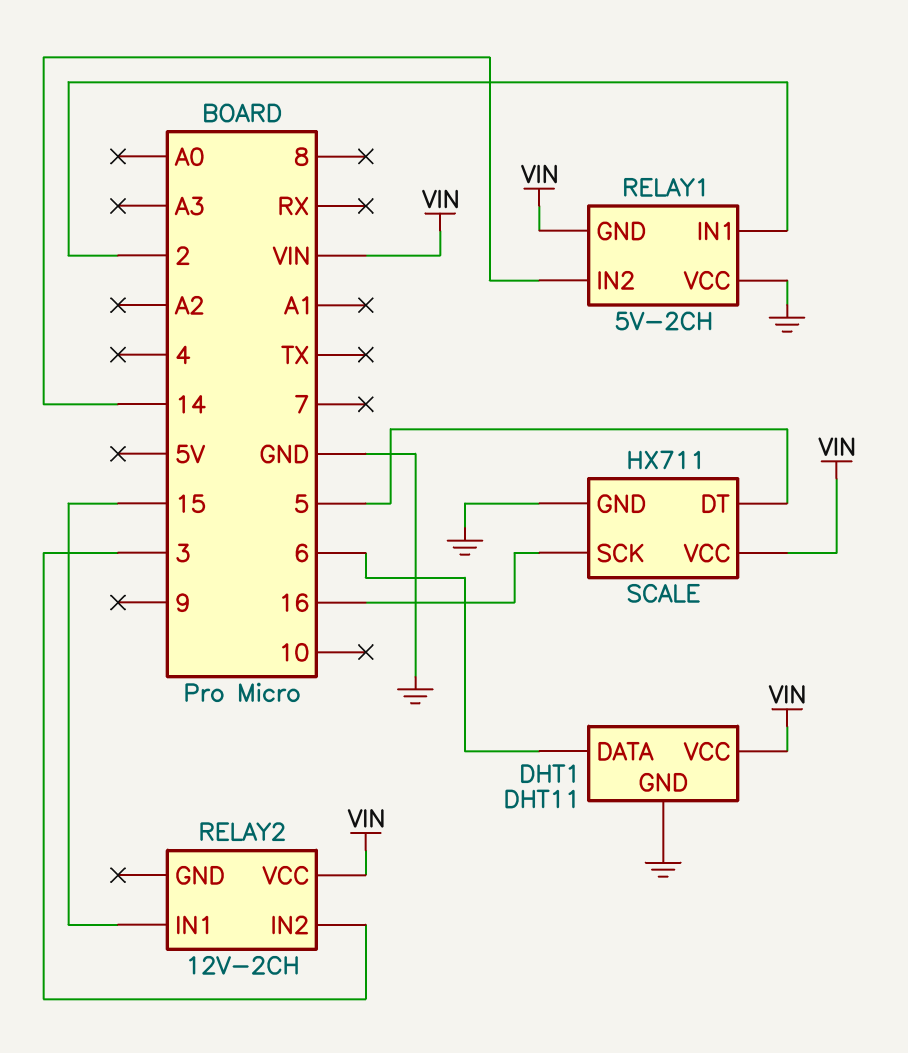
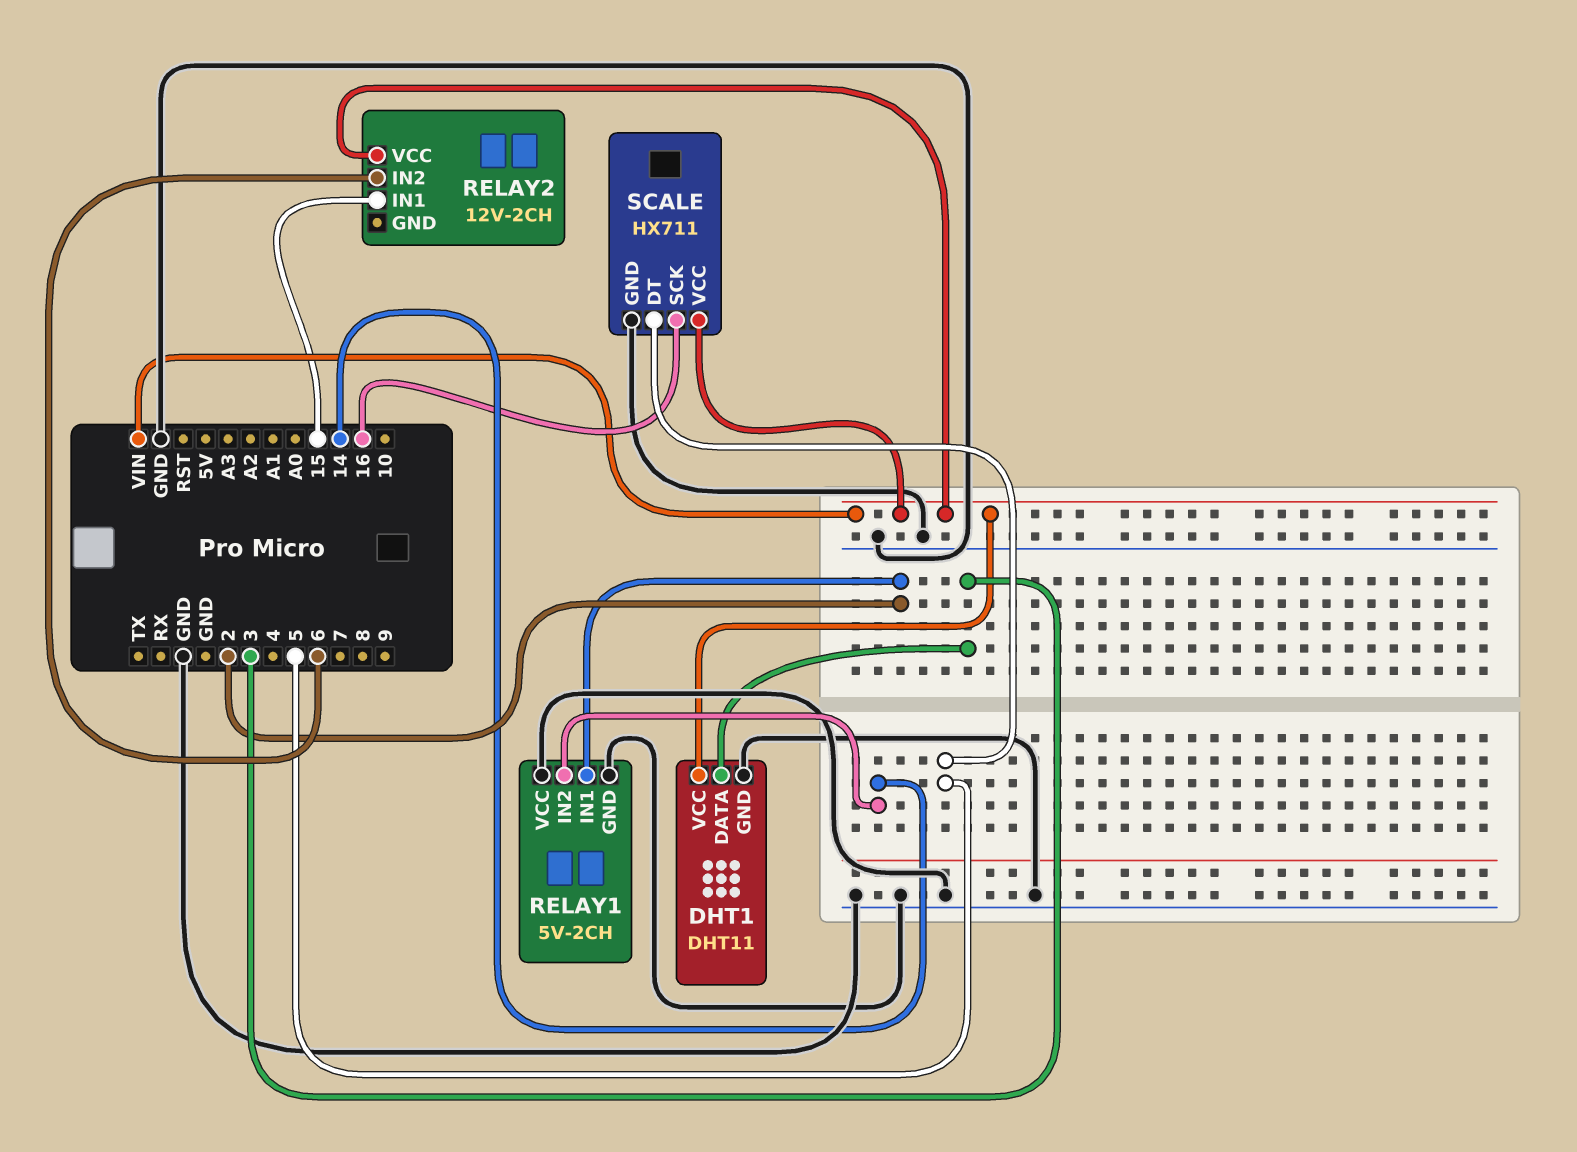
DHT1 pin DATA: 6 -> 3
RELAY1 pin GND: VIN -> GND
RELAY2 pin IN2: 3 -> 6

